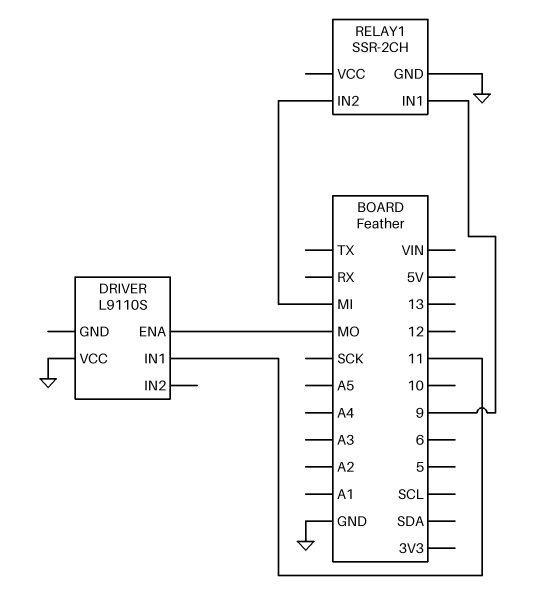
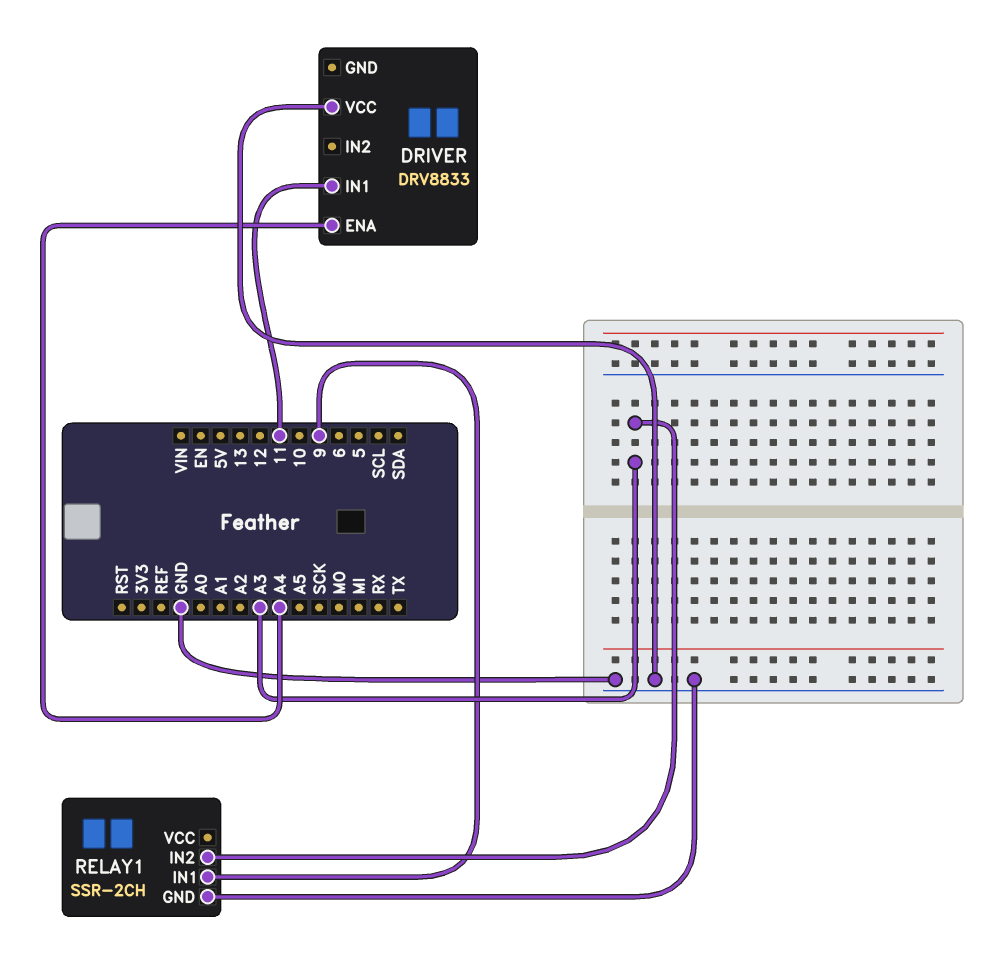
DRIVER: L9110S -> DRV8833
DRIVER pin ENA: MO -> A4
RELAY1 pin IN2: MI -> A3

